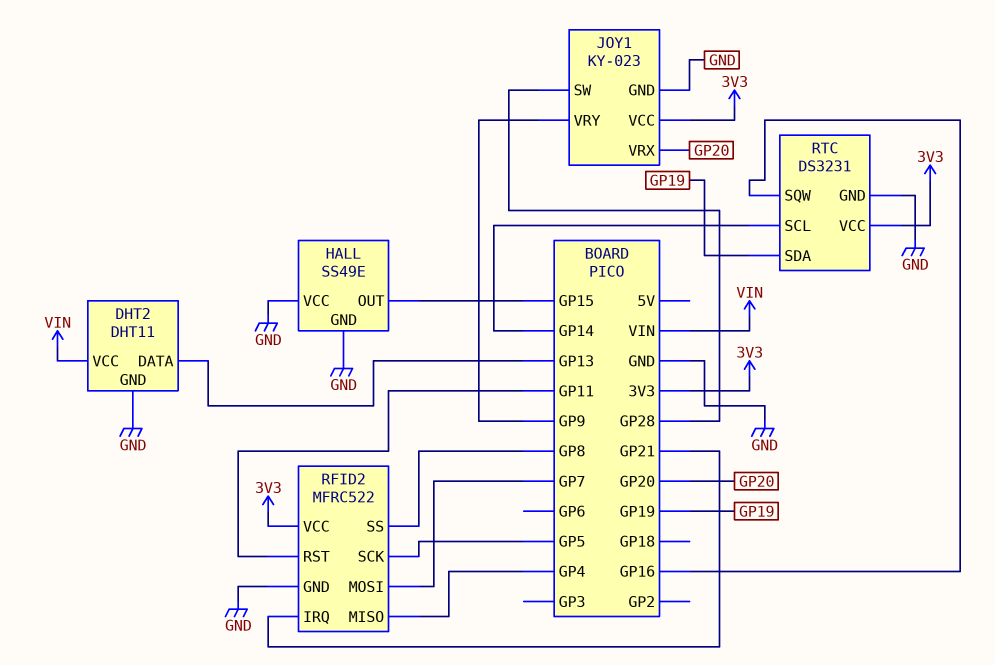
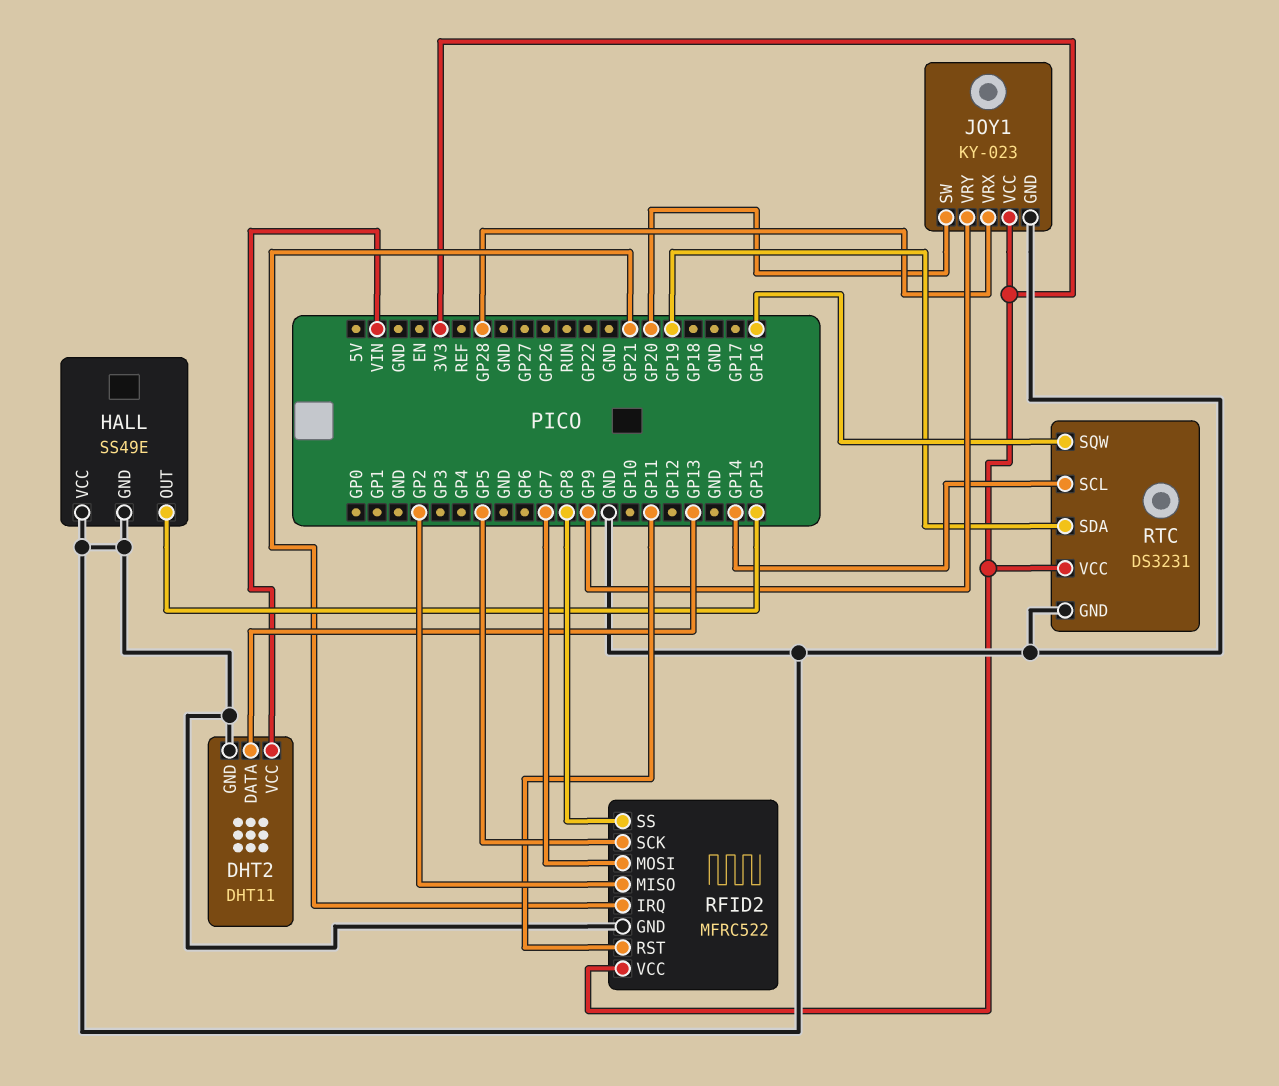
JOY1 pin SW: GP28 -> GP20
JOY1 pin VRX: GP20 -> GP28
RFID2 pin MISO: GP4 -> GP2

